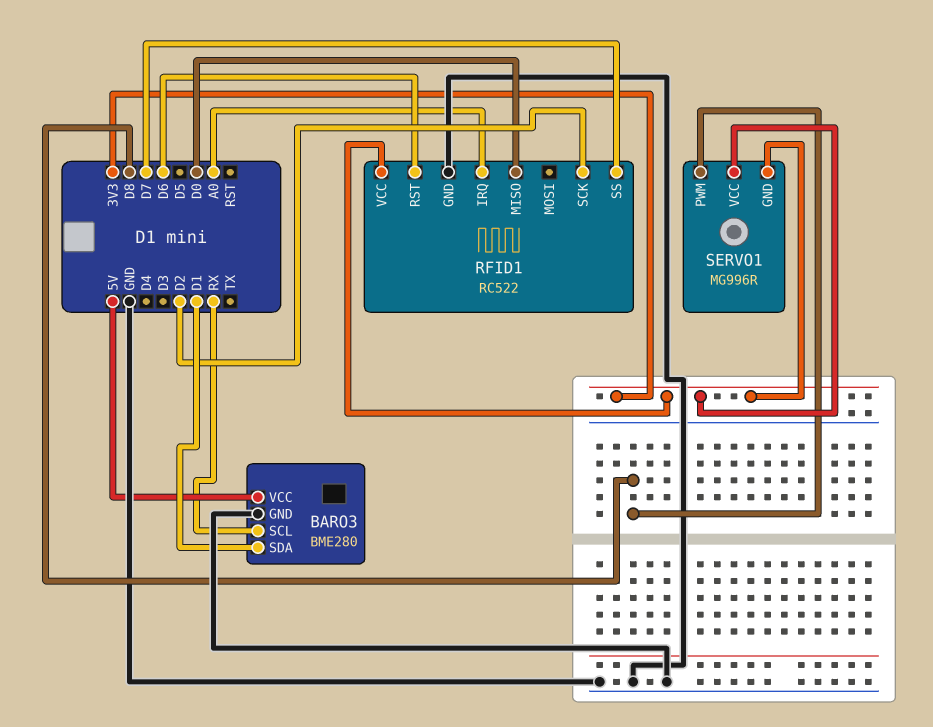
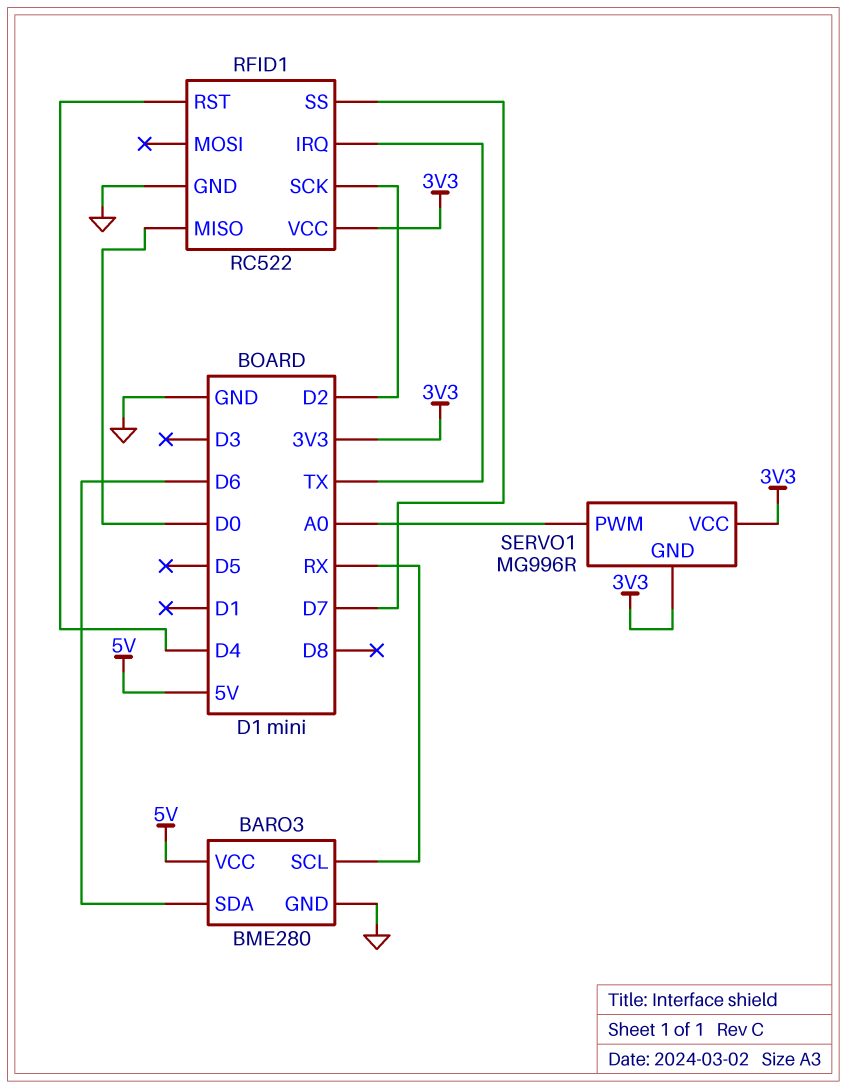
BARO3 pin SDA: D1 -> D6
RFID1 pin IRQ: A0 -> TX
RFID1 pin RST: D6 -> D4
SERVO1 pin PWM: D8 -> A0

